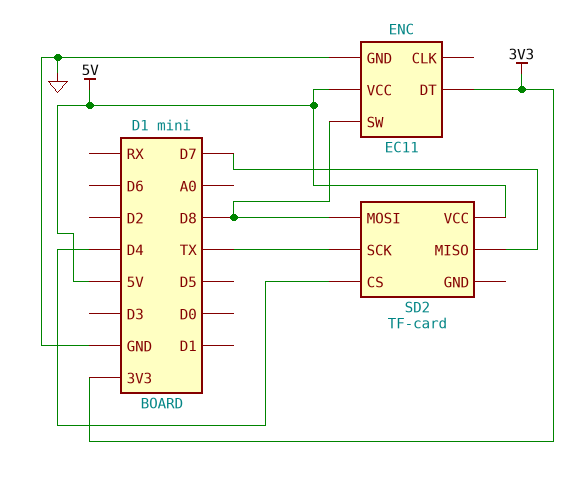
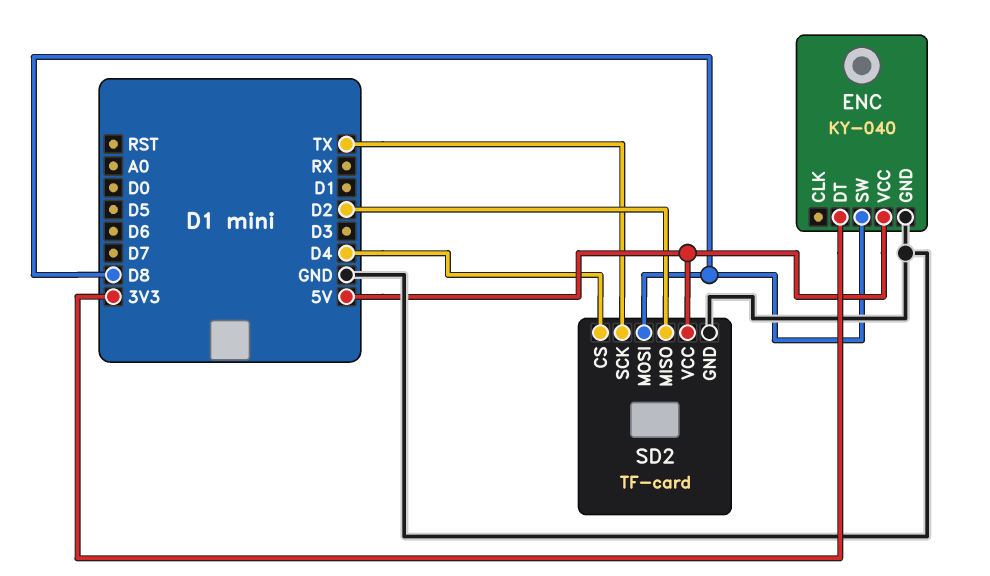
ENC: EC11 -> KY-040
SD2 pin GND: none -> GND
SD2 pin MISO: D7 -> D2

